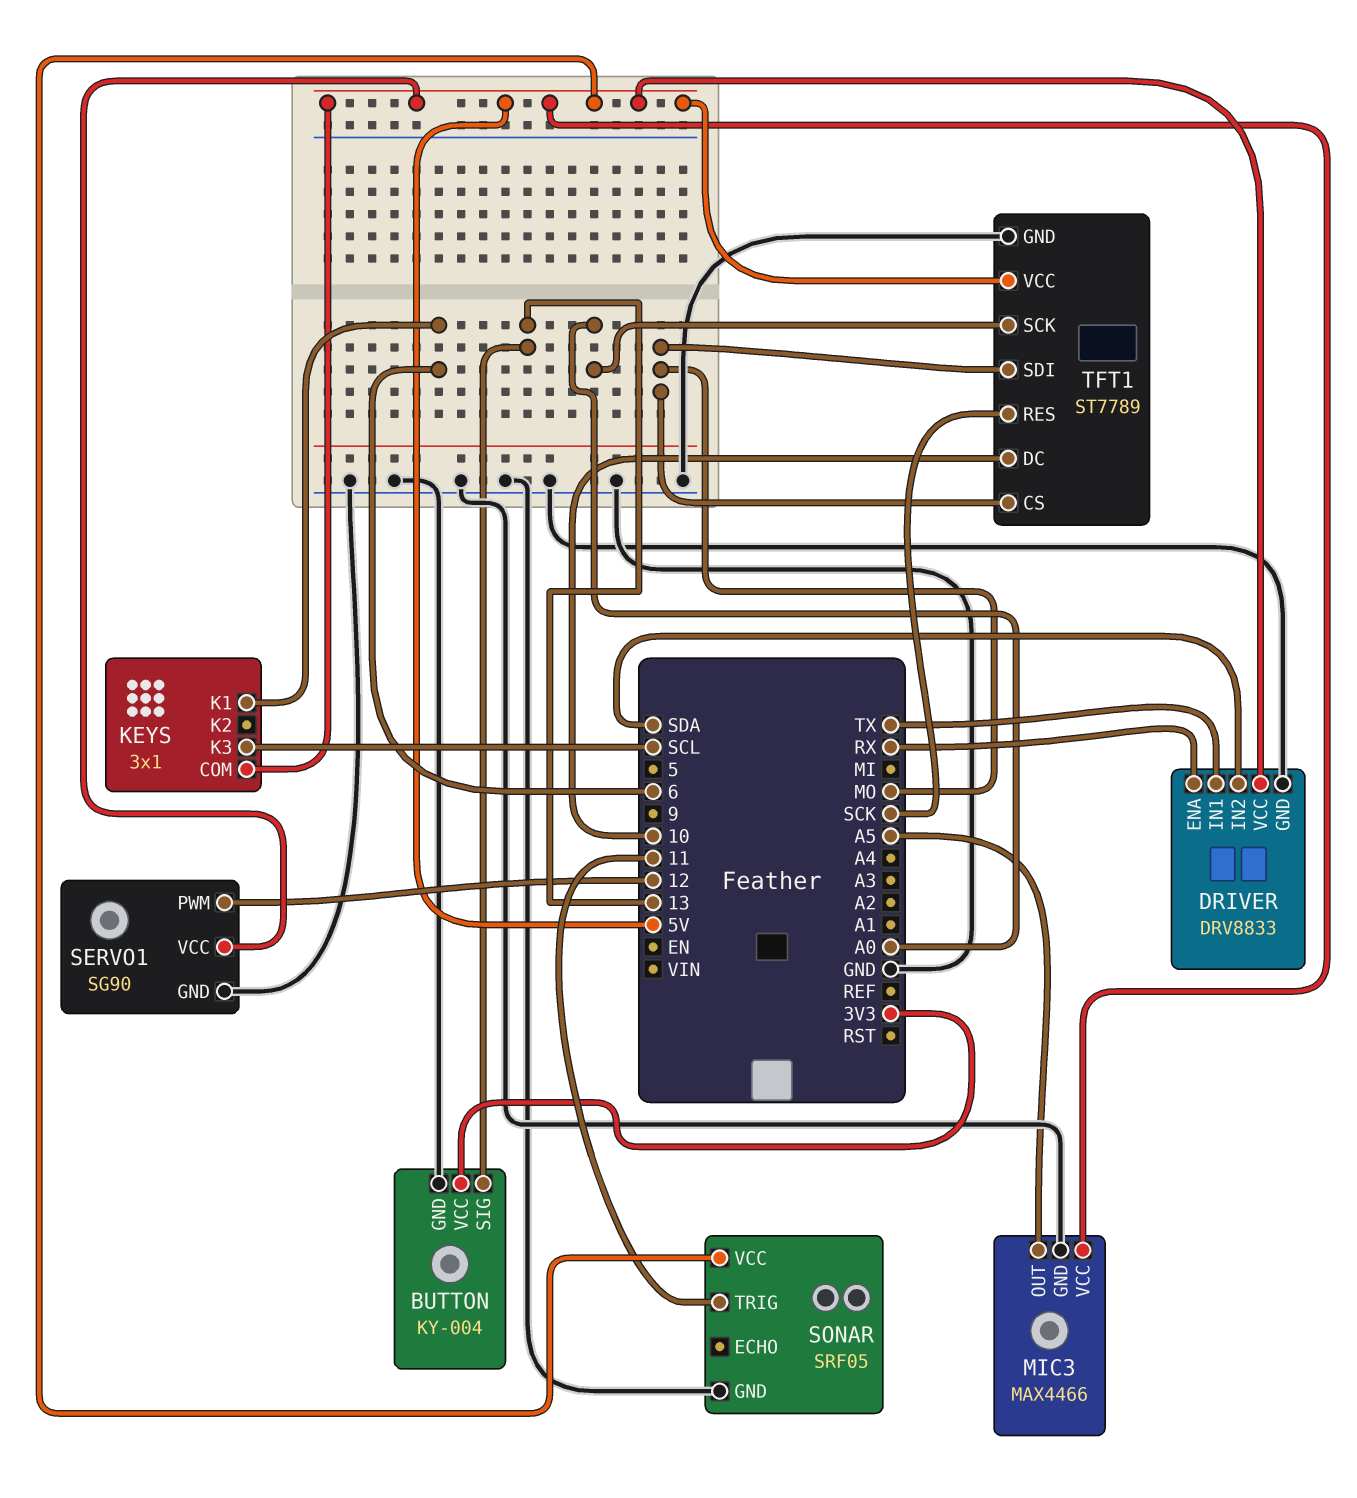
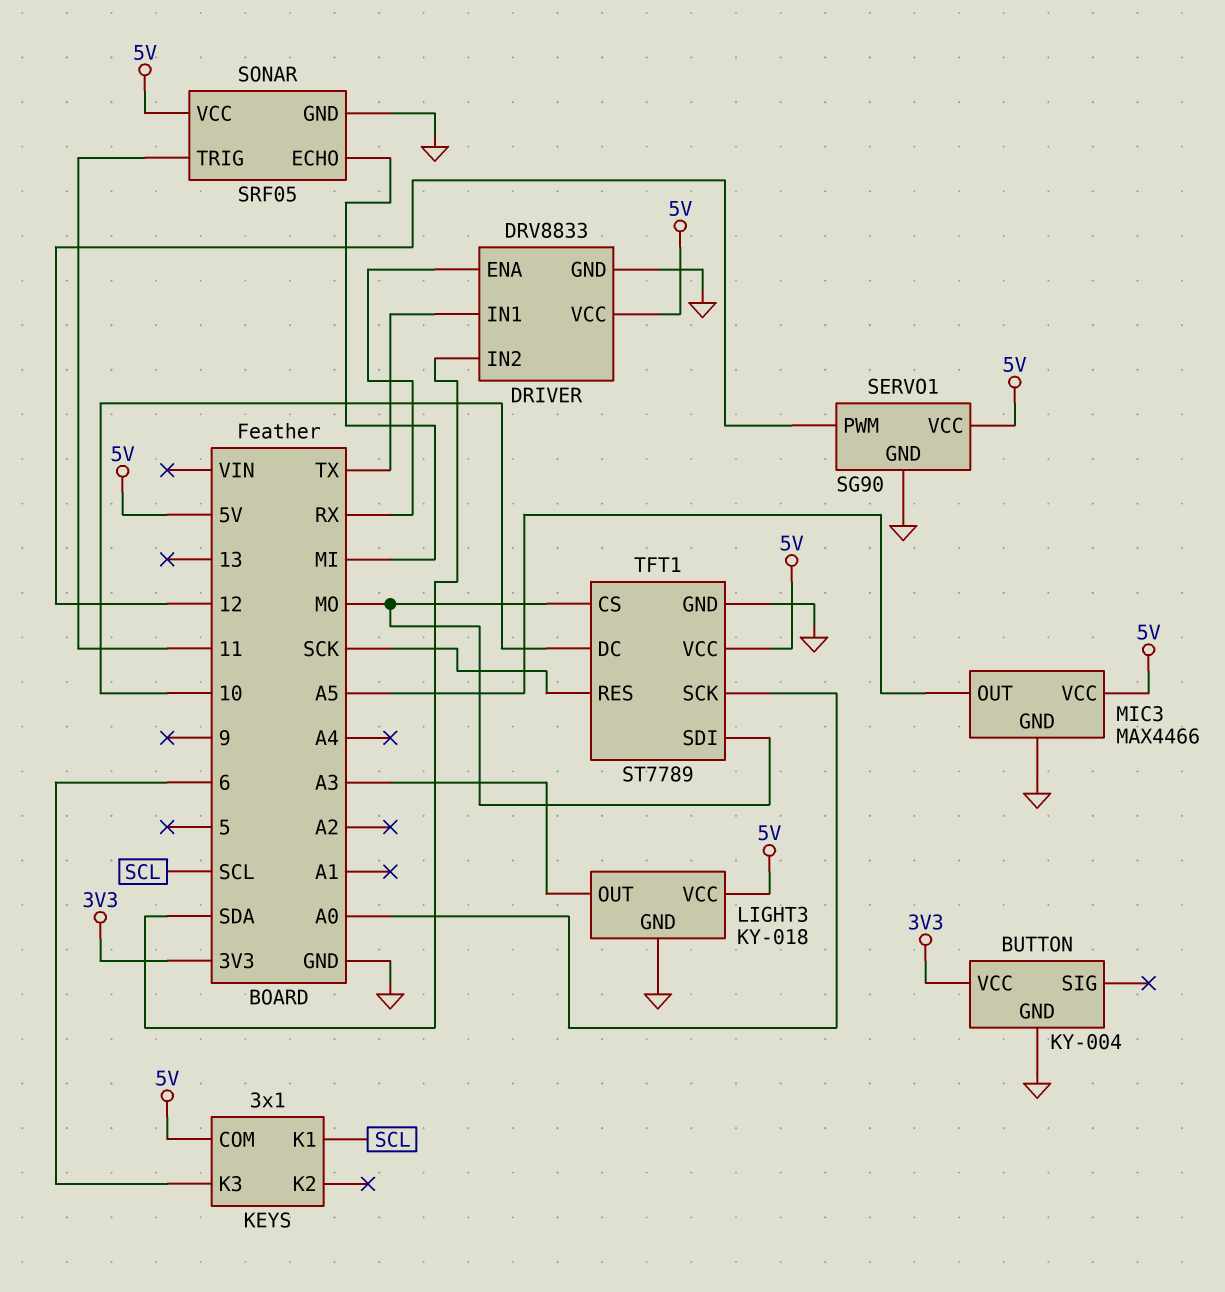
BUTTON pin SIG: 13 -> none
KEYS pin K1: 6 -> SCL
KEYS pin K3: SCL -> 6
LIGHT3: none -> KY-018
LIGHT3 pin GND: none -> GND
LIGHT3 pin OUT: none -> A3
LIGHT3 pin VCC: none -> 5V
SONAR pin ECHO: none -> MI

